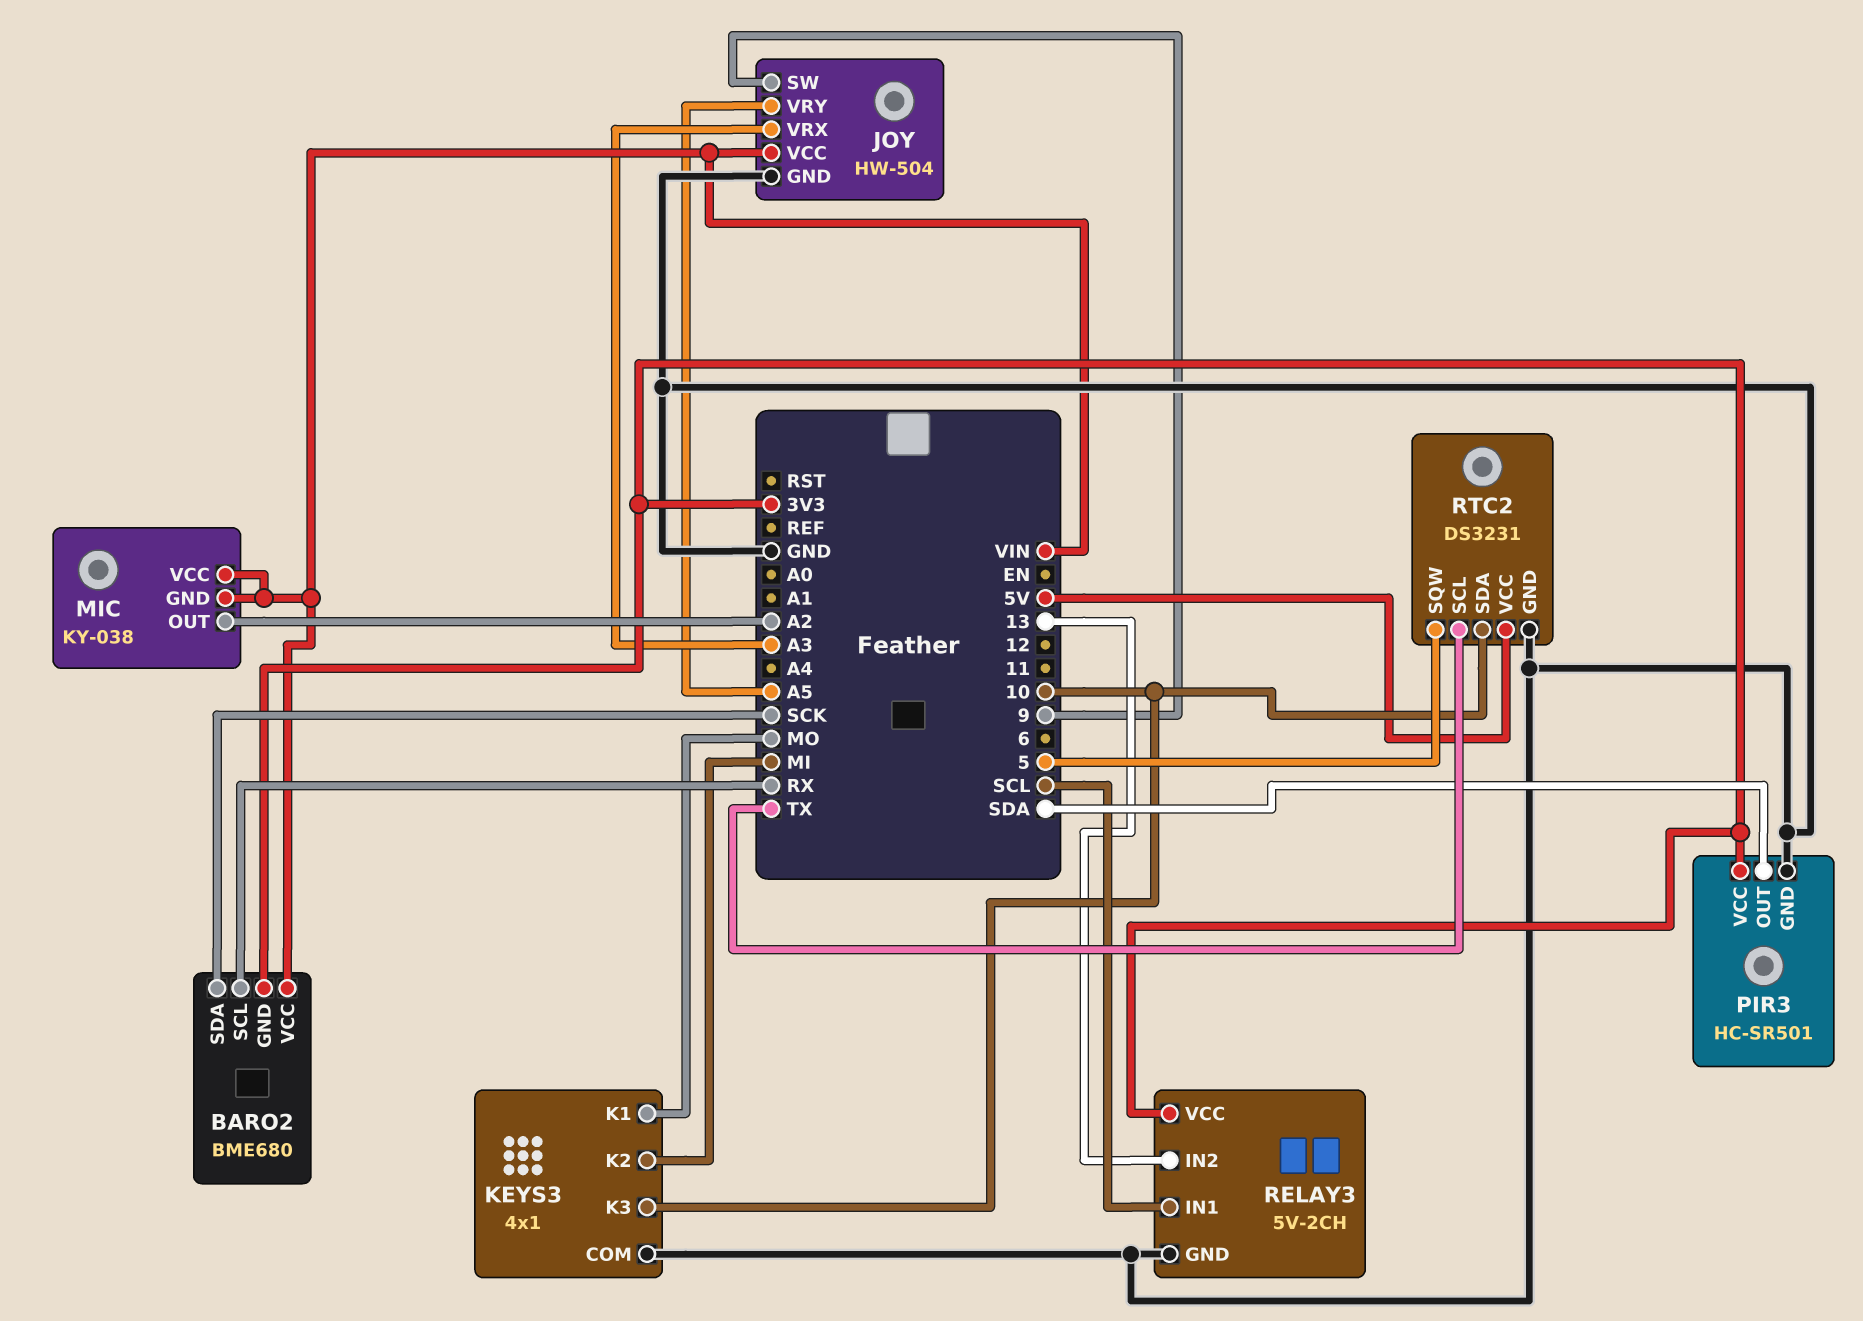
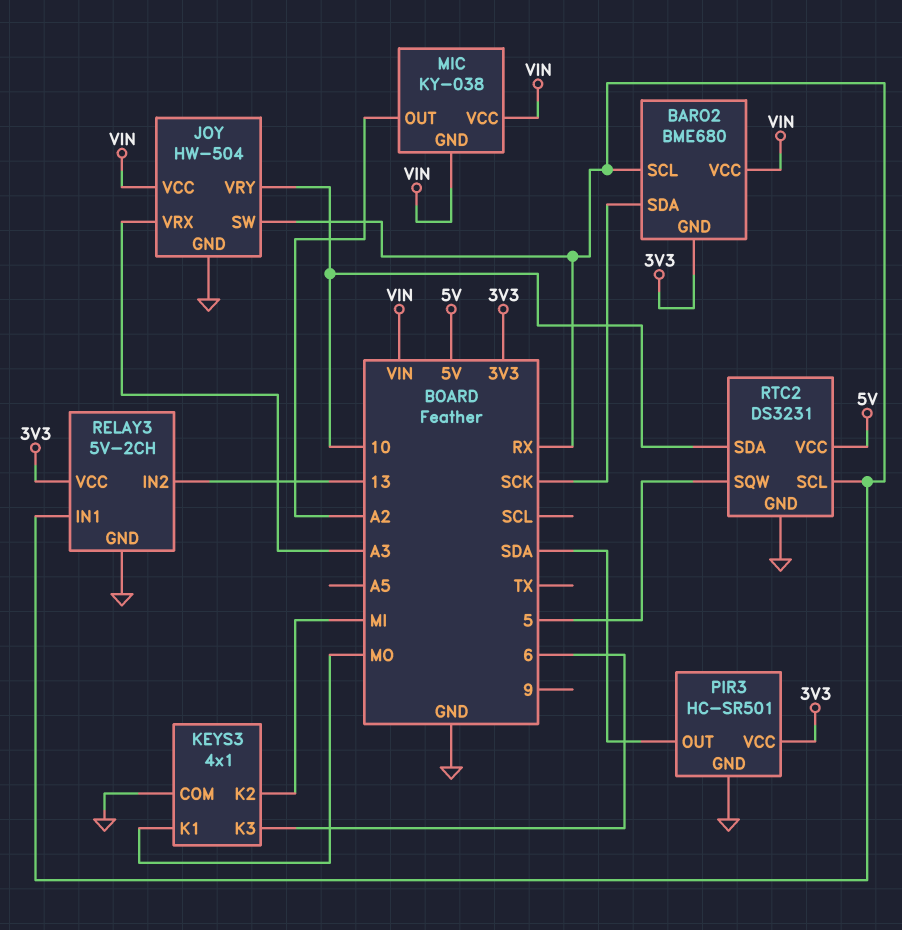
JOY pin SW: 9 -> RX
JOY pin VRY: A5 -> 10
KEYS3 pin K3: 10 -> 6
RELAY3 pin IN1: SCL -> RX
RTC2 pin SCL: TX -> RX

